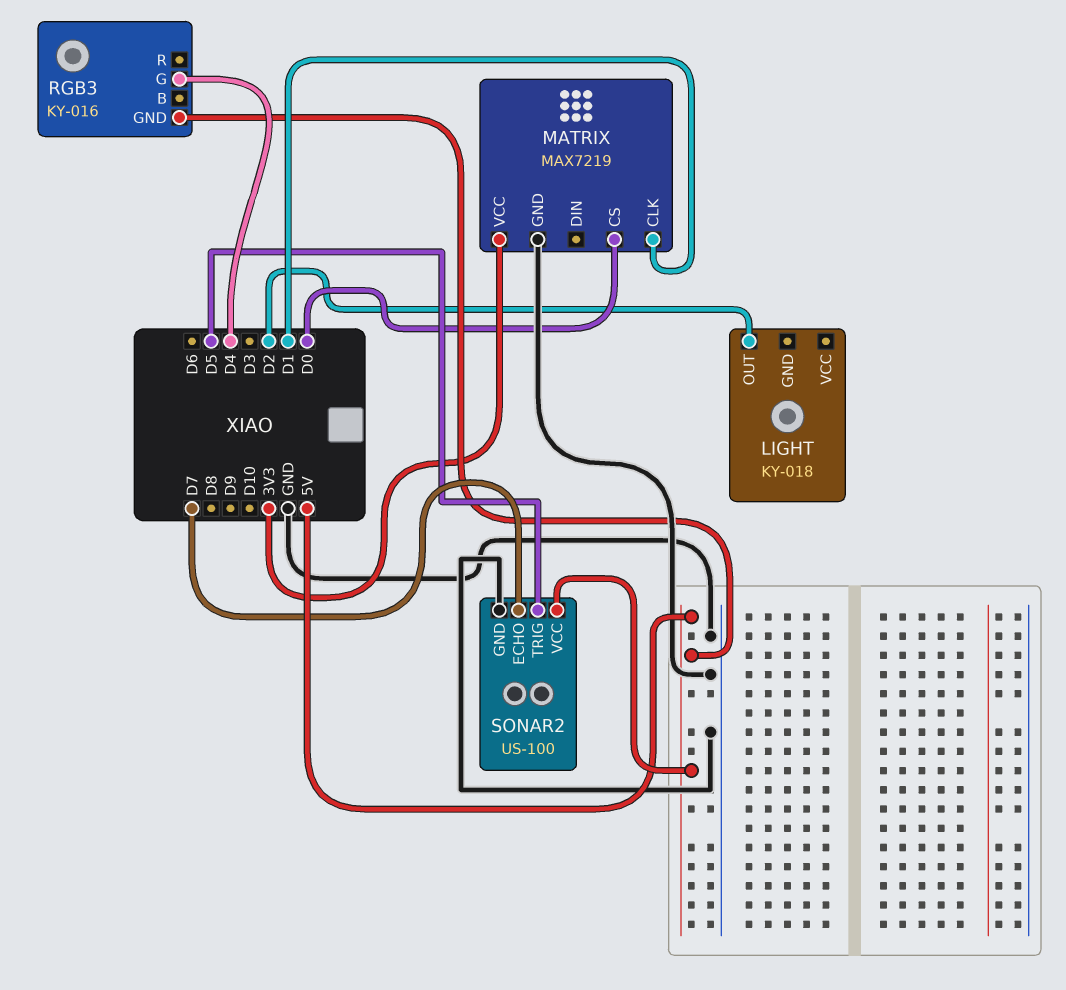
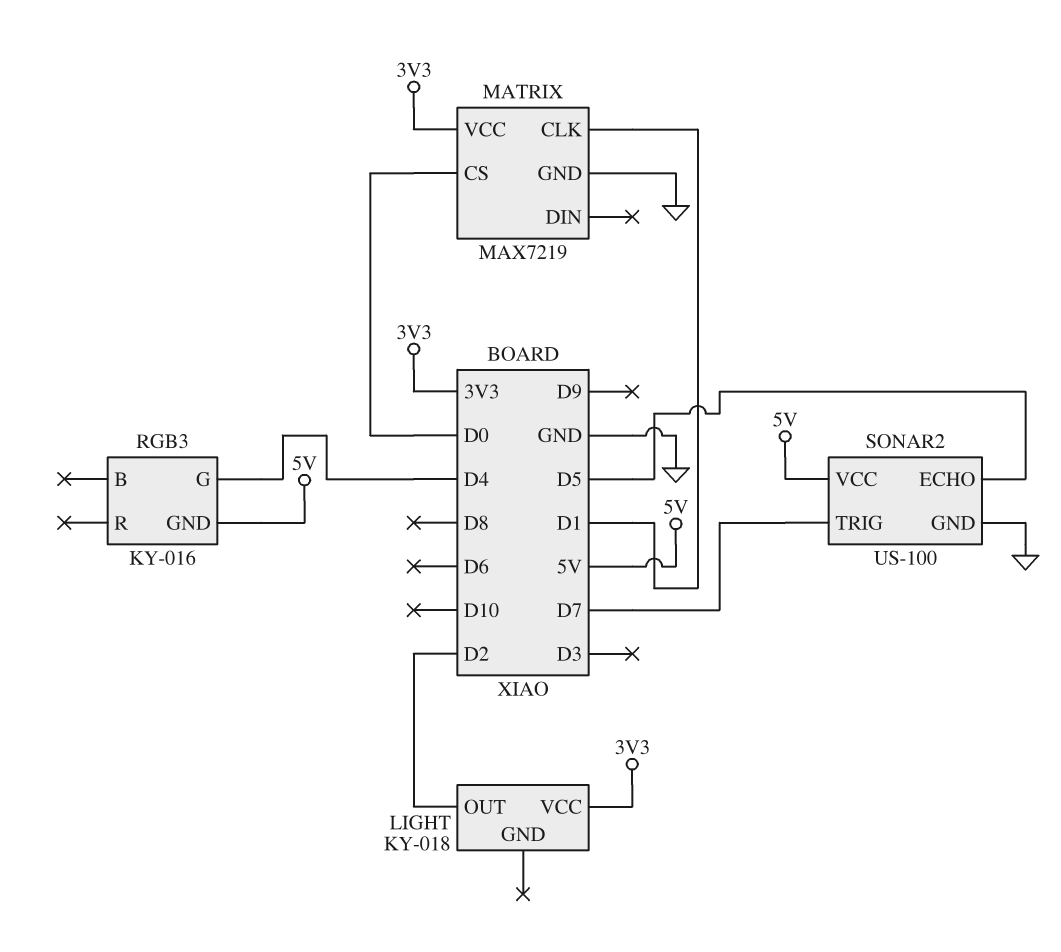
LIGHT pin VCC: none -> 3V3
SONAR2 pin ECHO: D7 -> D5
SONAR2 pin TRIG: D5 -> D7

